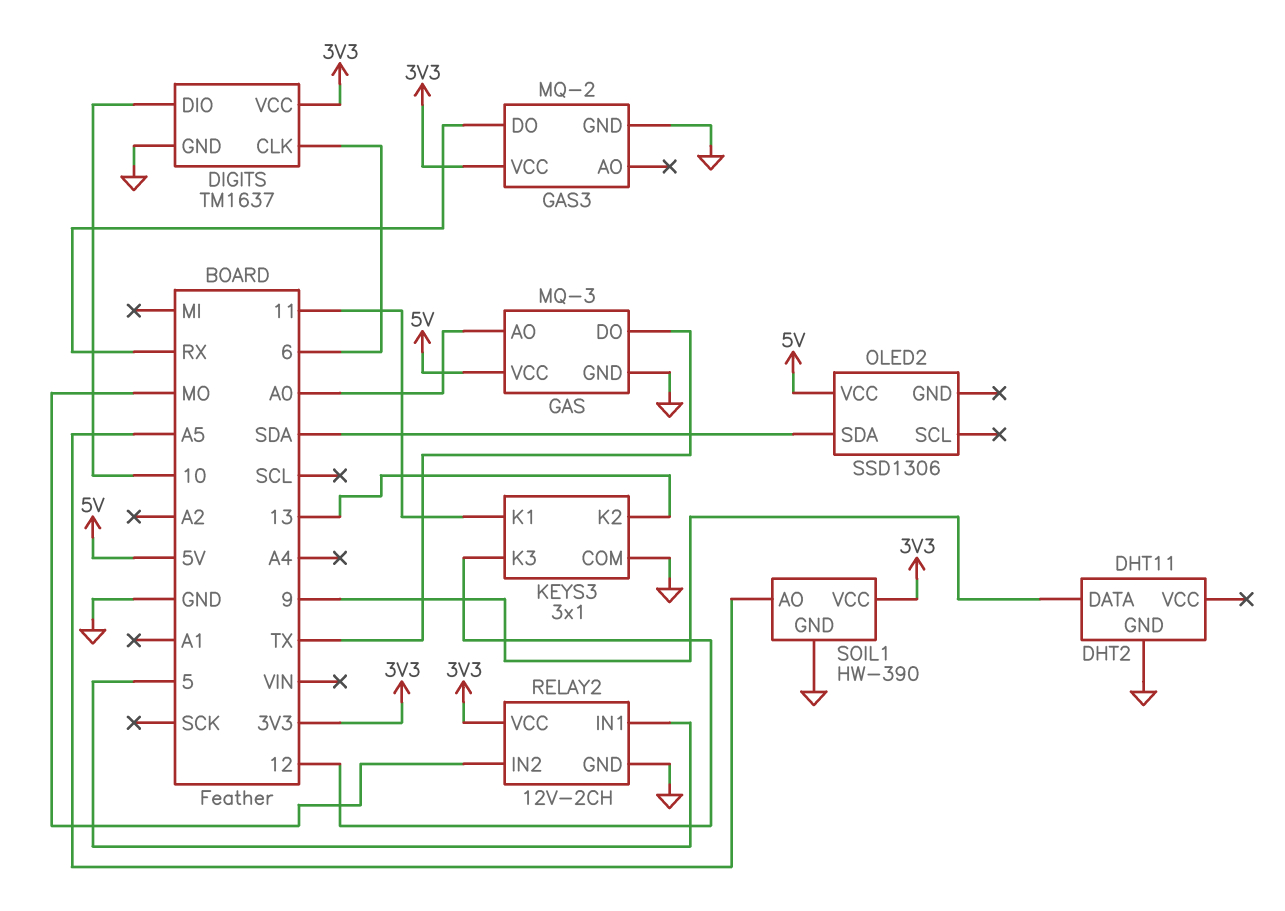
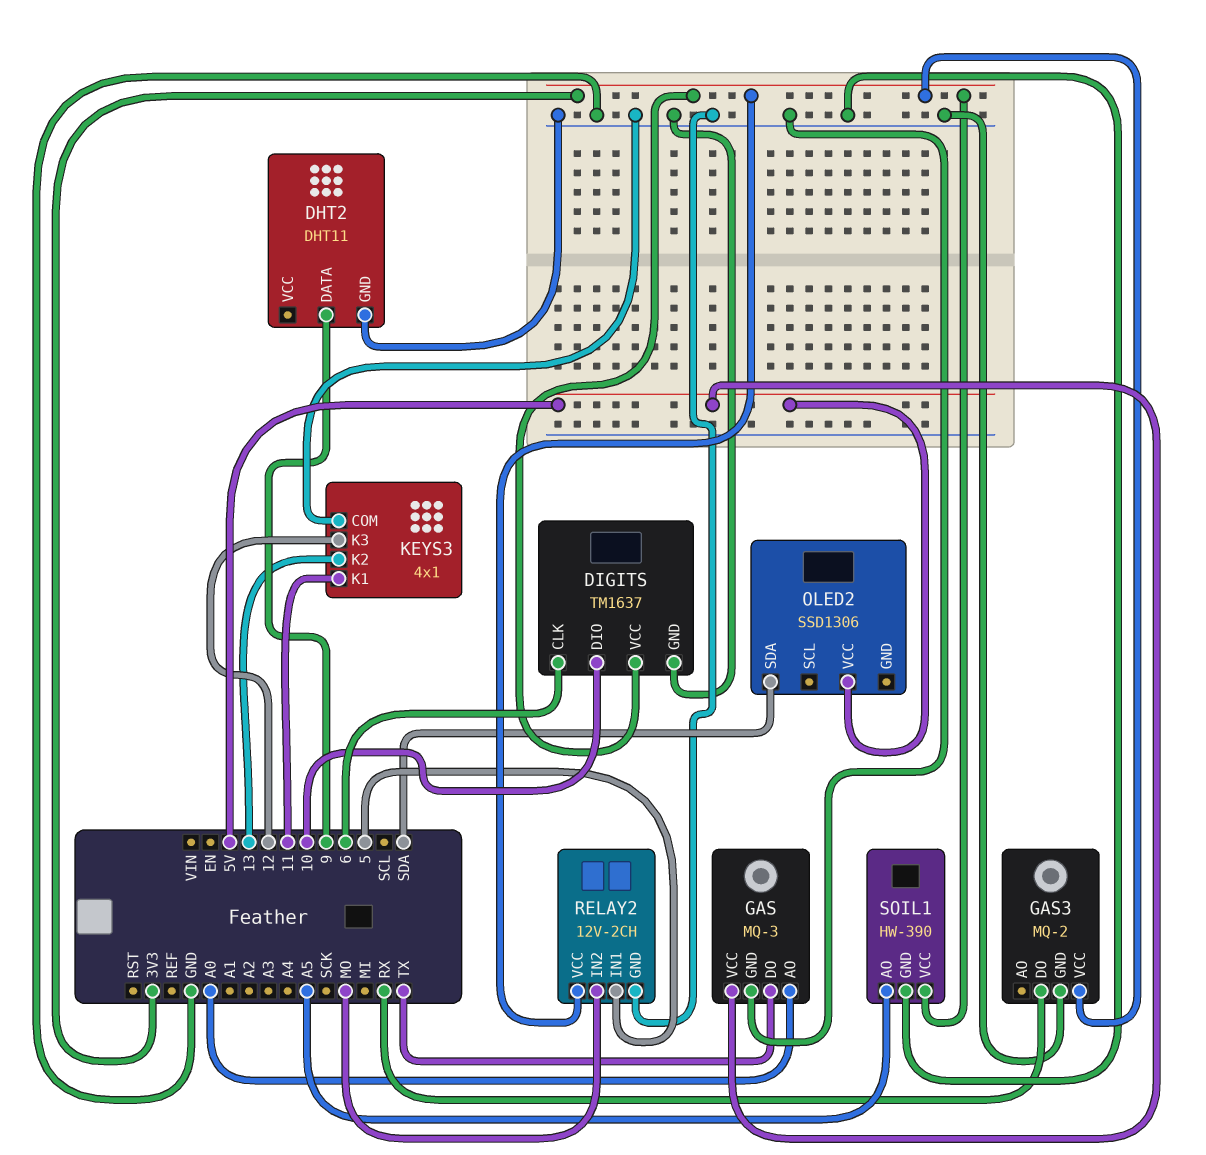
KEYS3: 3x1 -> 4x1

